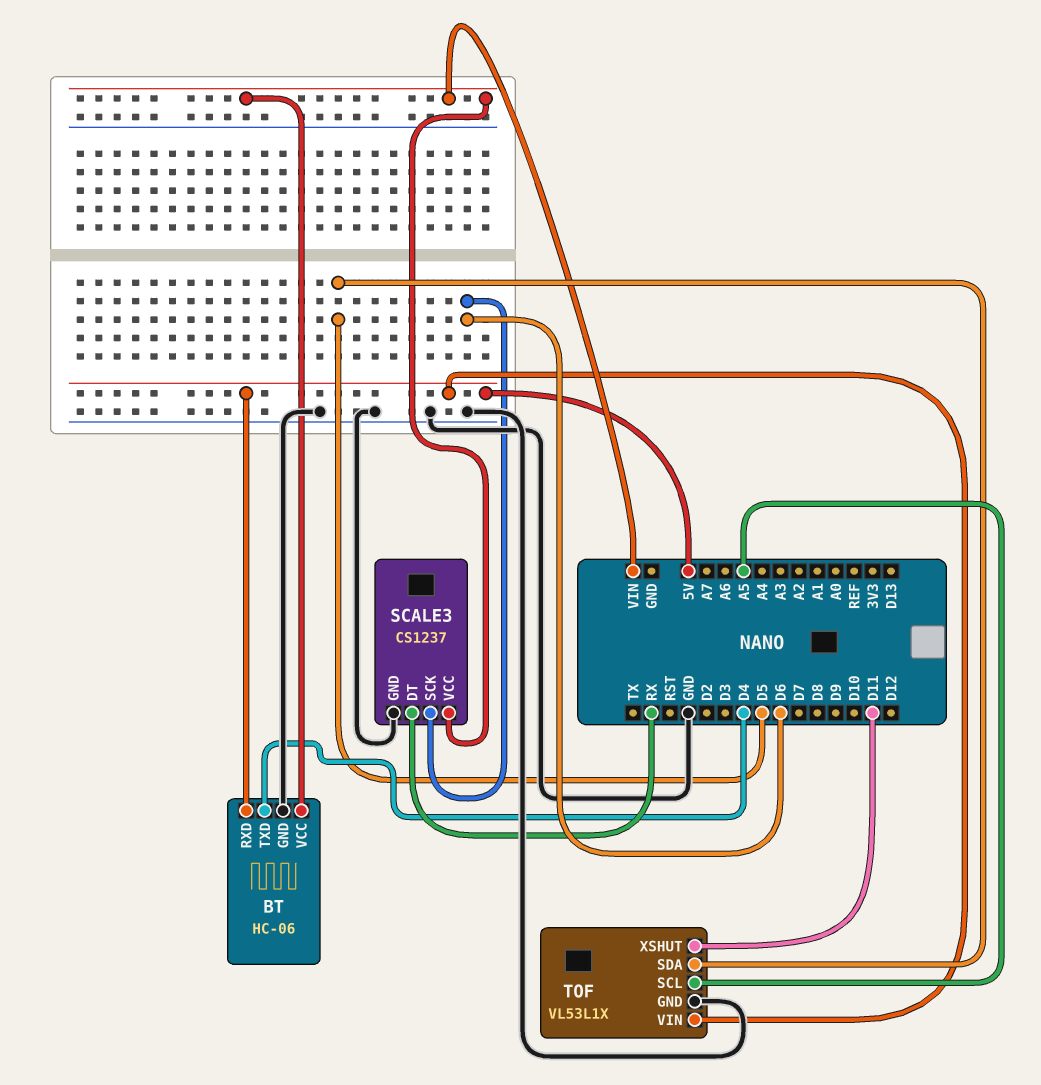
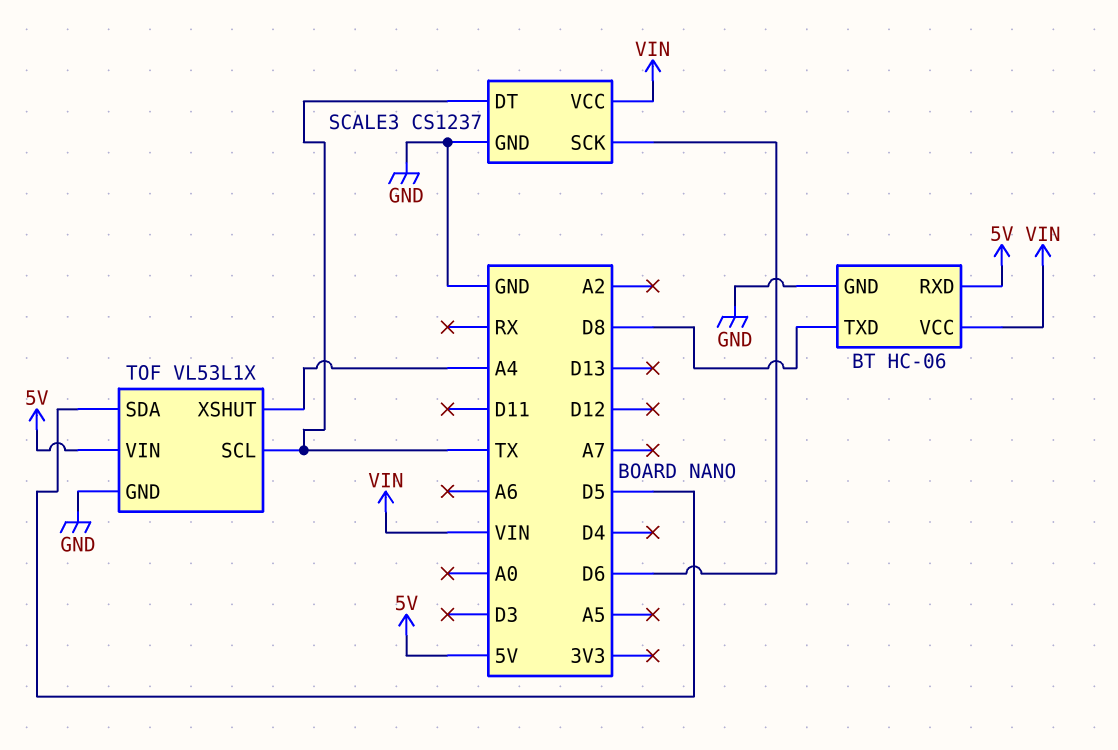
BT pin TXD: D4 -> D8
SCALE3 pin DT: RX -> TX
TOF pin SCL: A5 -> TX
TOF pin XSHUT: D11 -> A4

